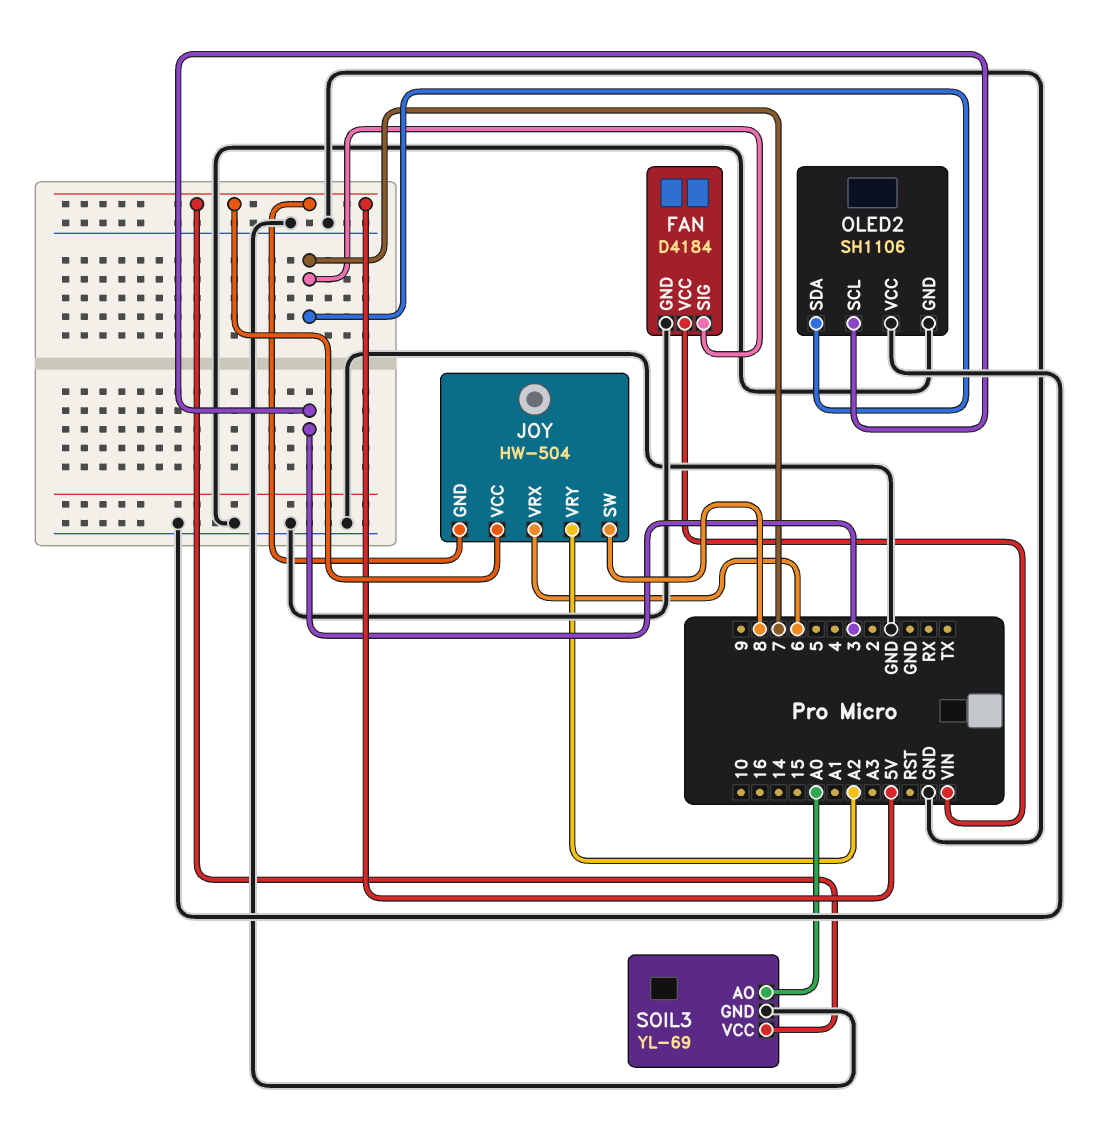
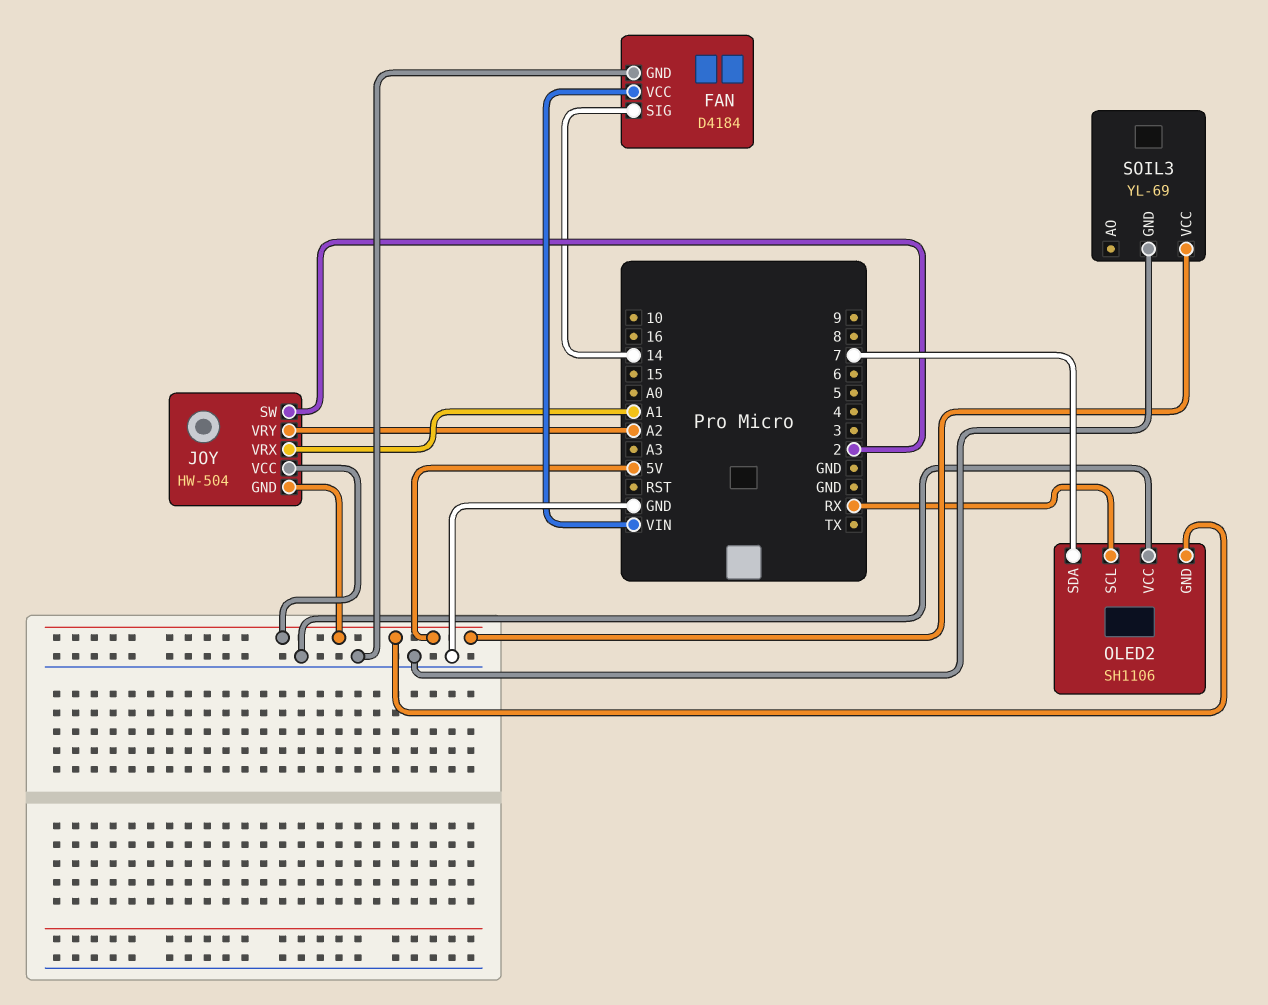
FAN pin SIG: 7 -> 14
JOY pin SW: 8 -> 2
JOY pin VRX: 6 -> A1
OLED2 pin GND: GND -> 5V
OLED2 pin SCL: 3 -> RX
SOIL3 pin AO: A0 -> none

